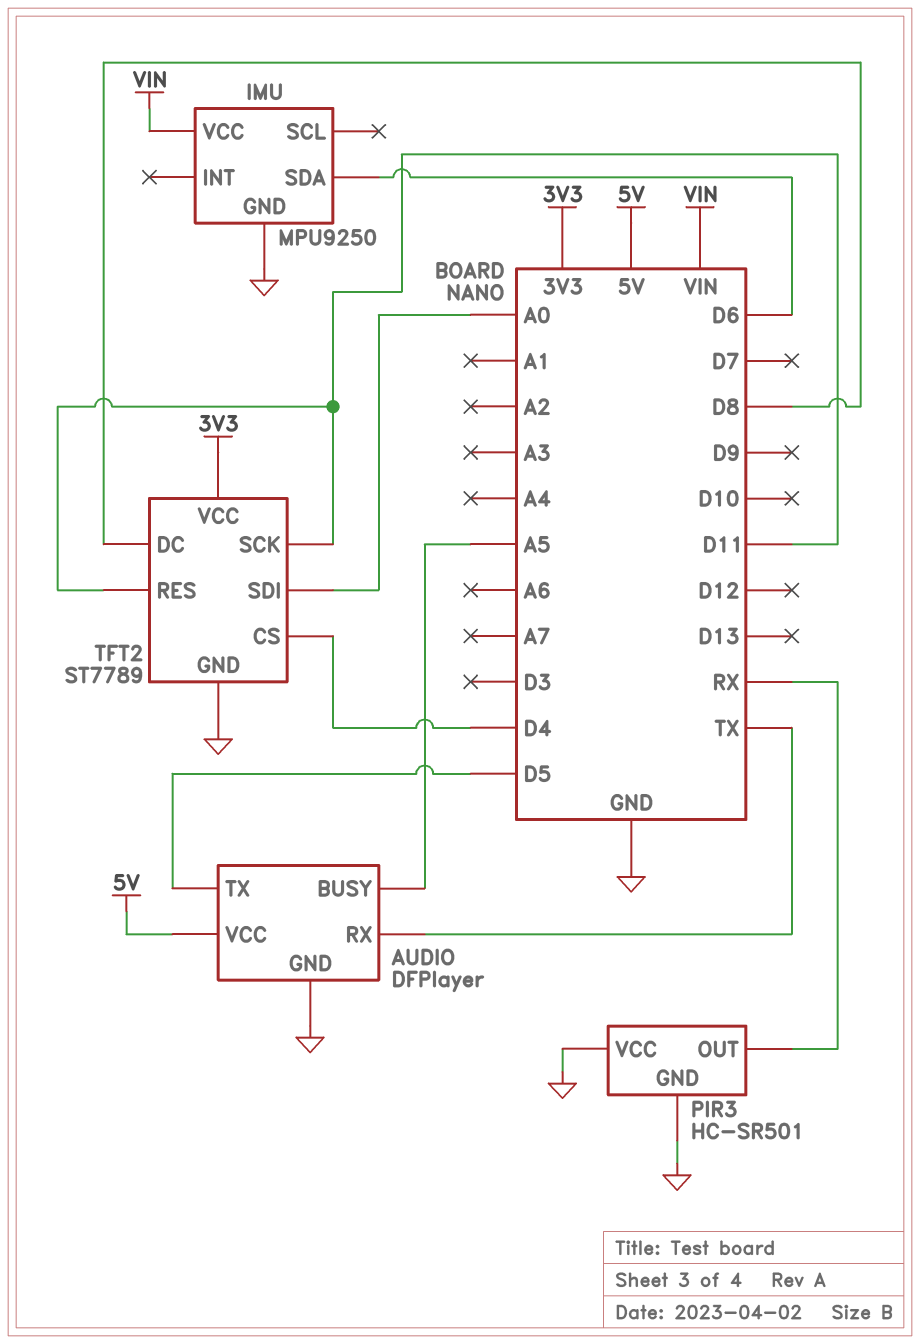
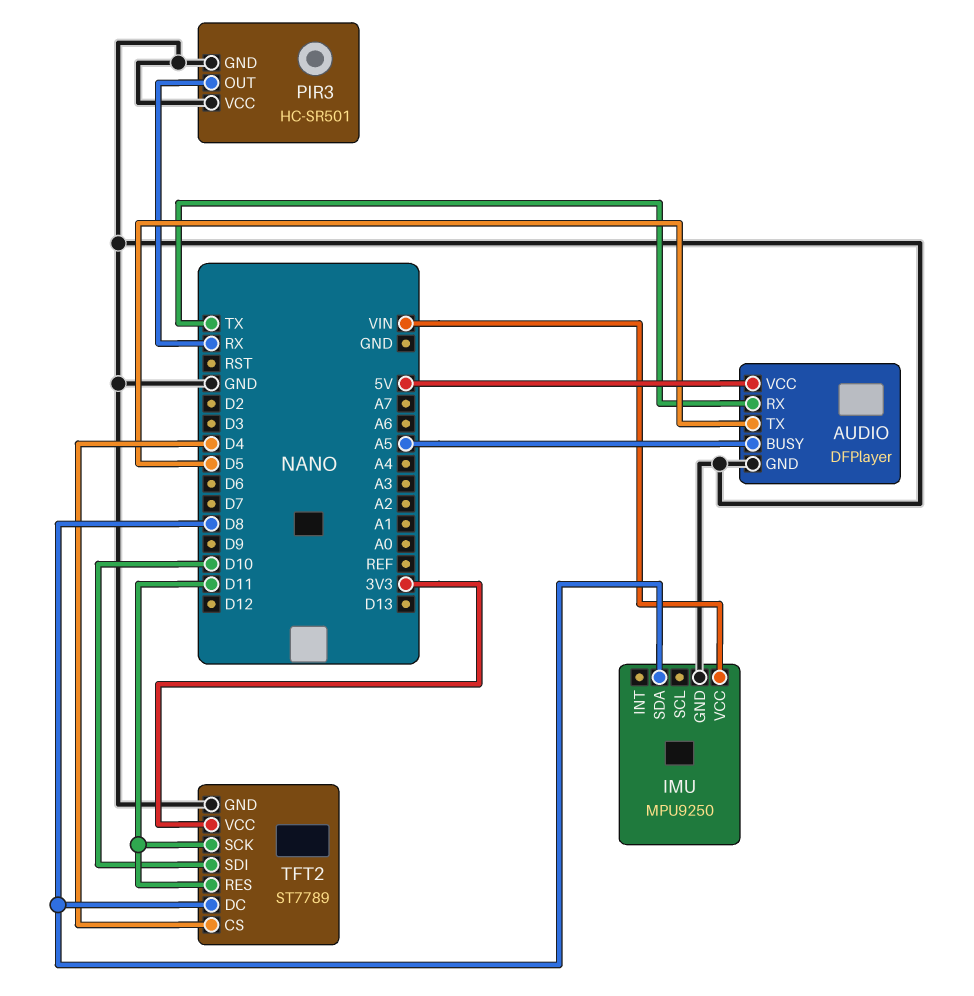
IMU pin SDA: D6 -> D8
TFT2 pin SDI: A0 -> D10

